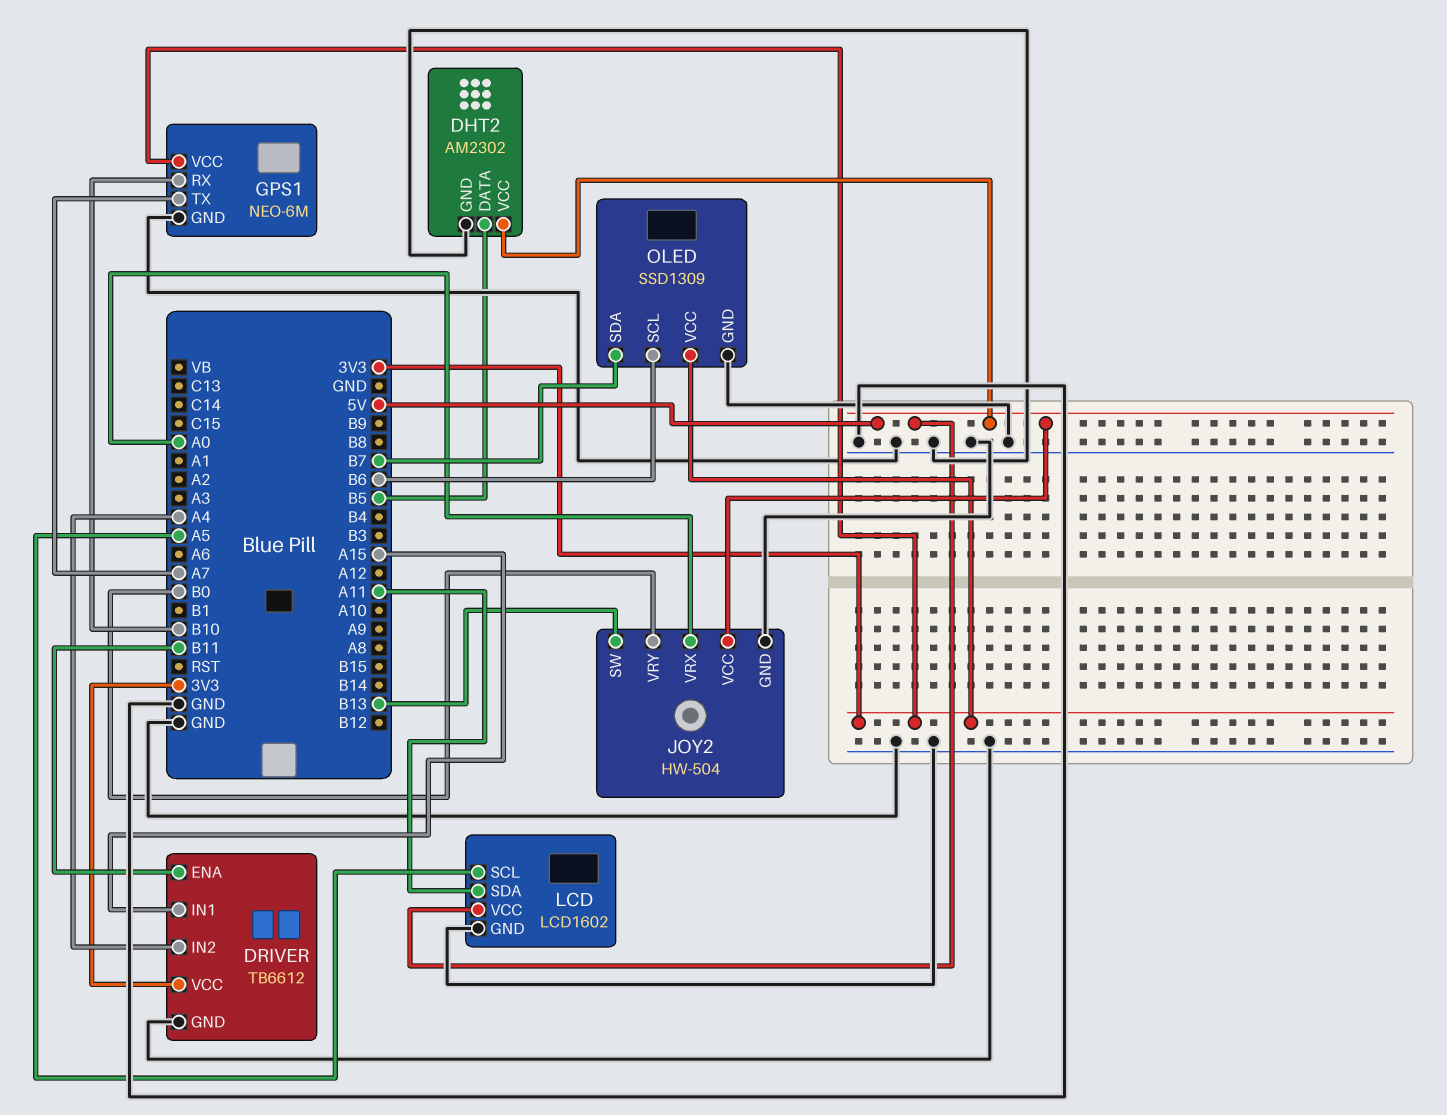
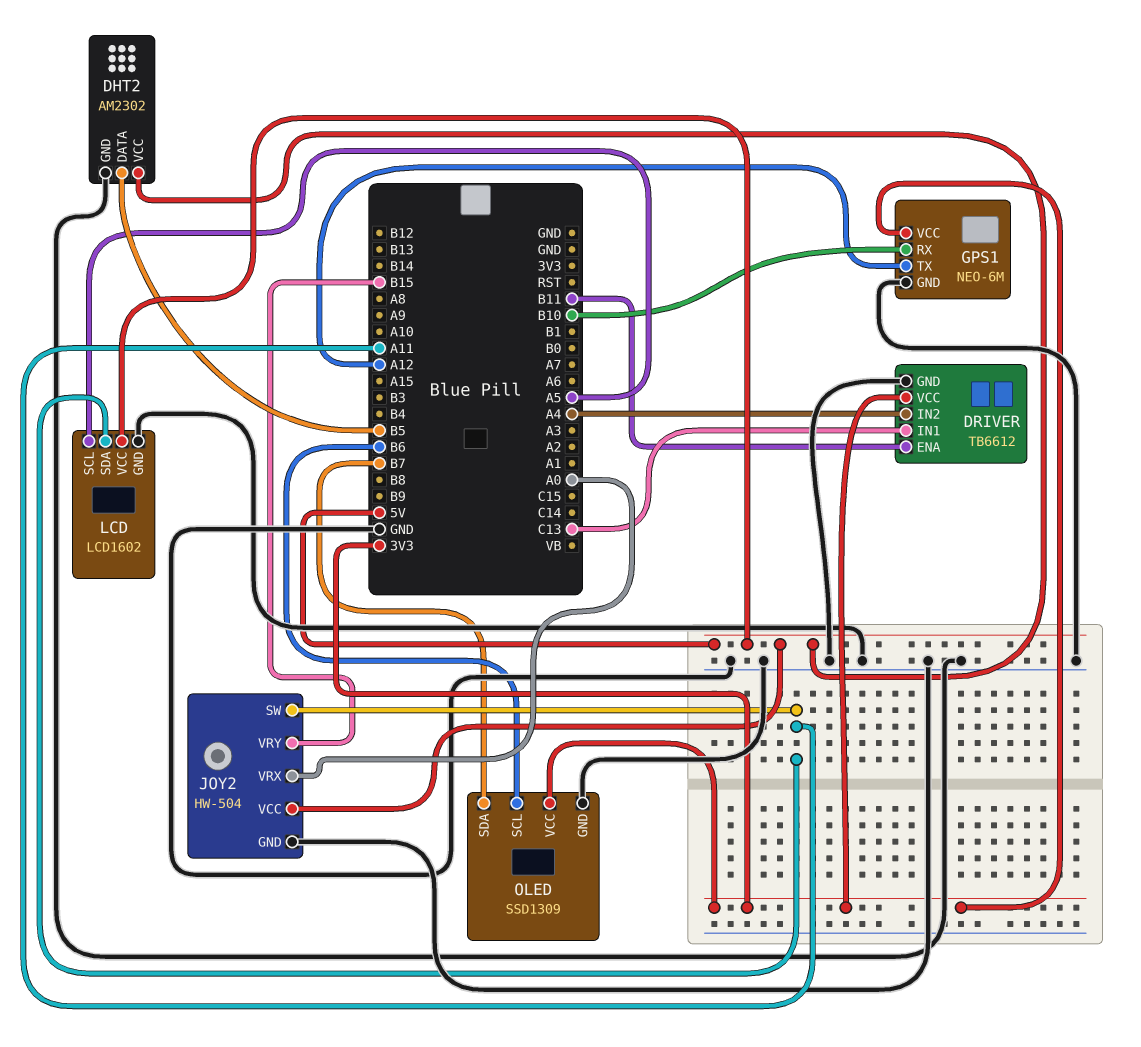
DRIVER pin IN1: A15 -> C13
GPS1 pin TX: A7 -> A12
JOY2 pin SW: B13 -> A11
JOY2 pin VRY: B0 -> B15

